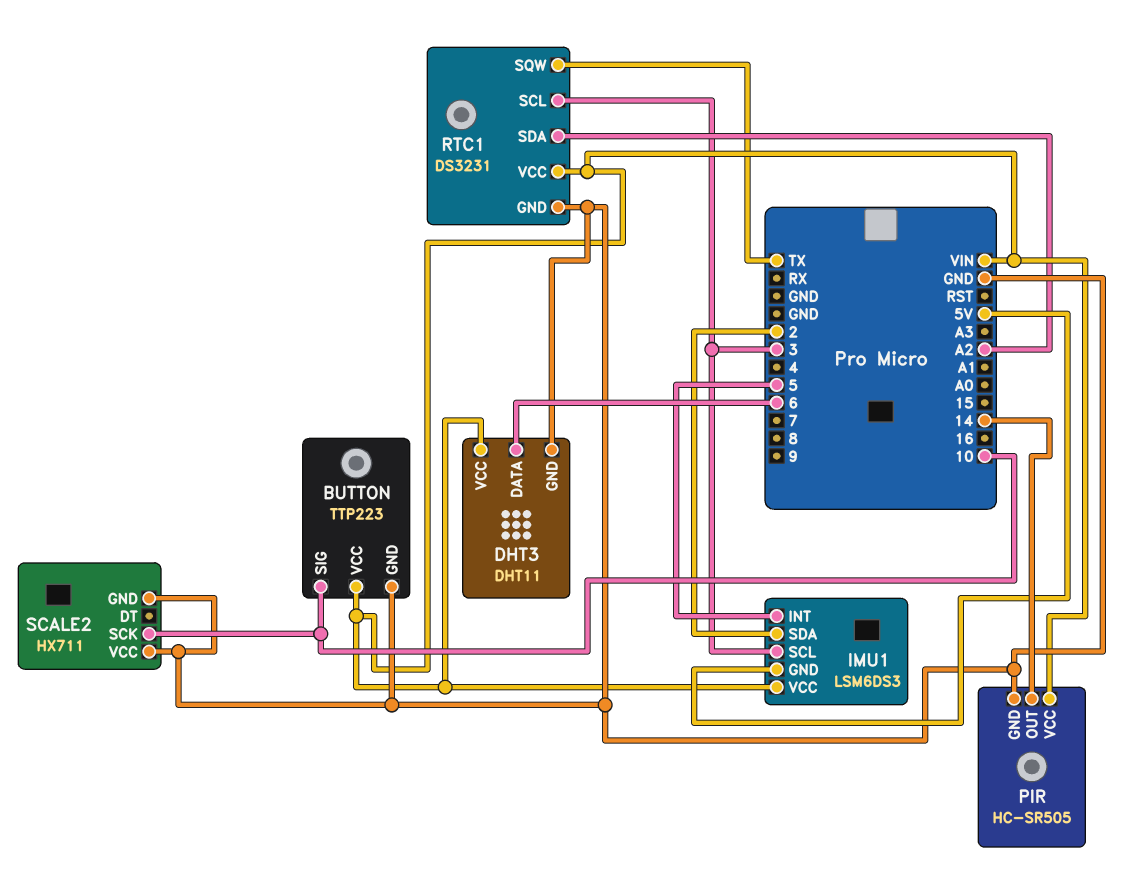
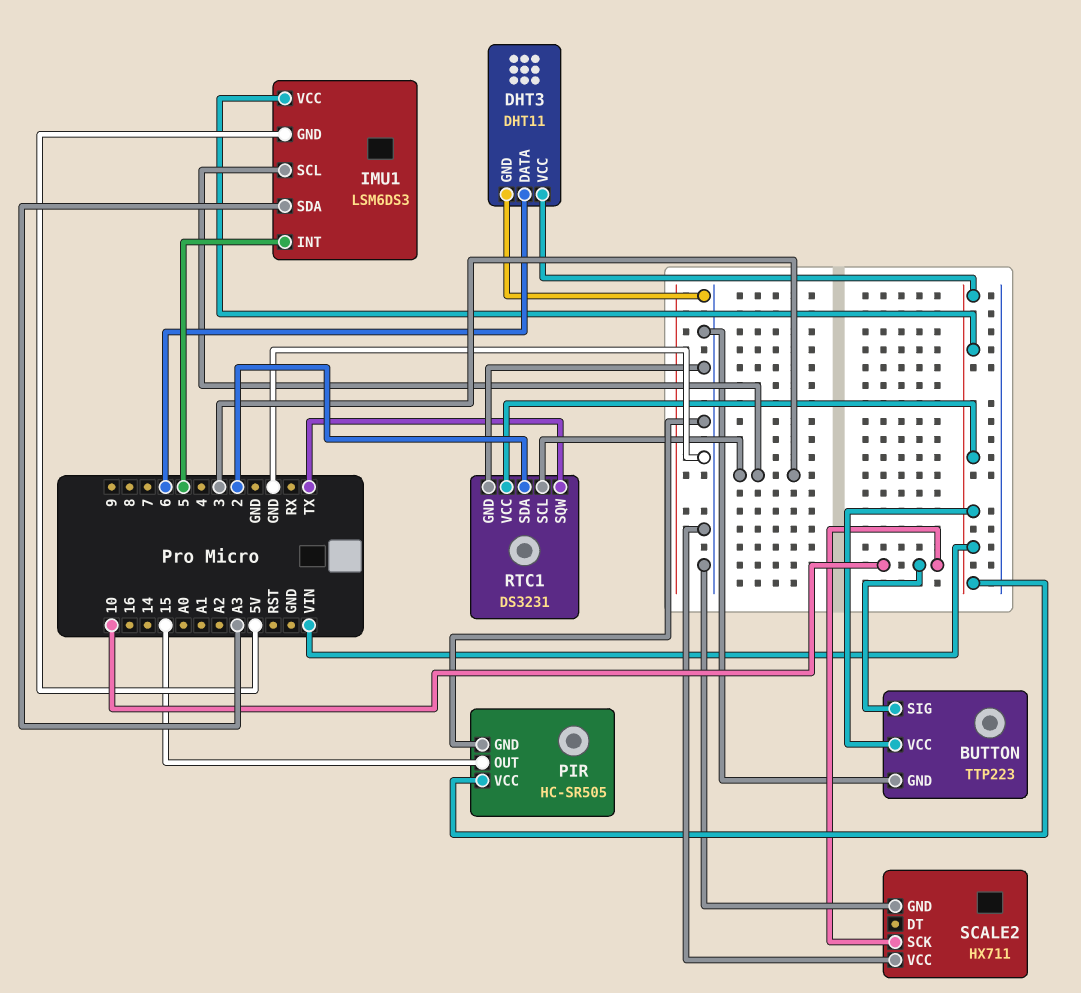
IMU1 pin SDA: 2 -> A3
PIR pin OUT: 14 -> 15
RTC1 pin SDA: A2 -> 2

